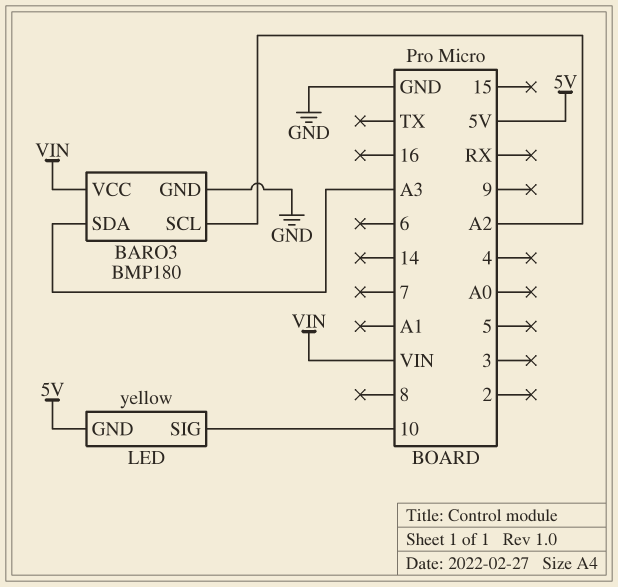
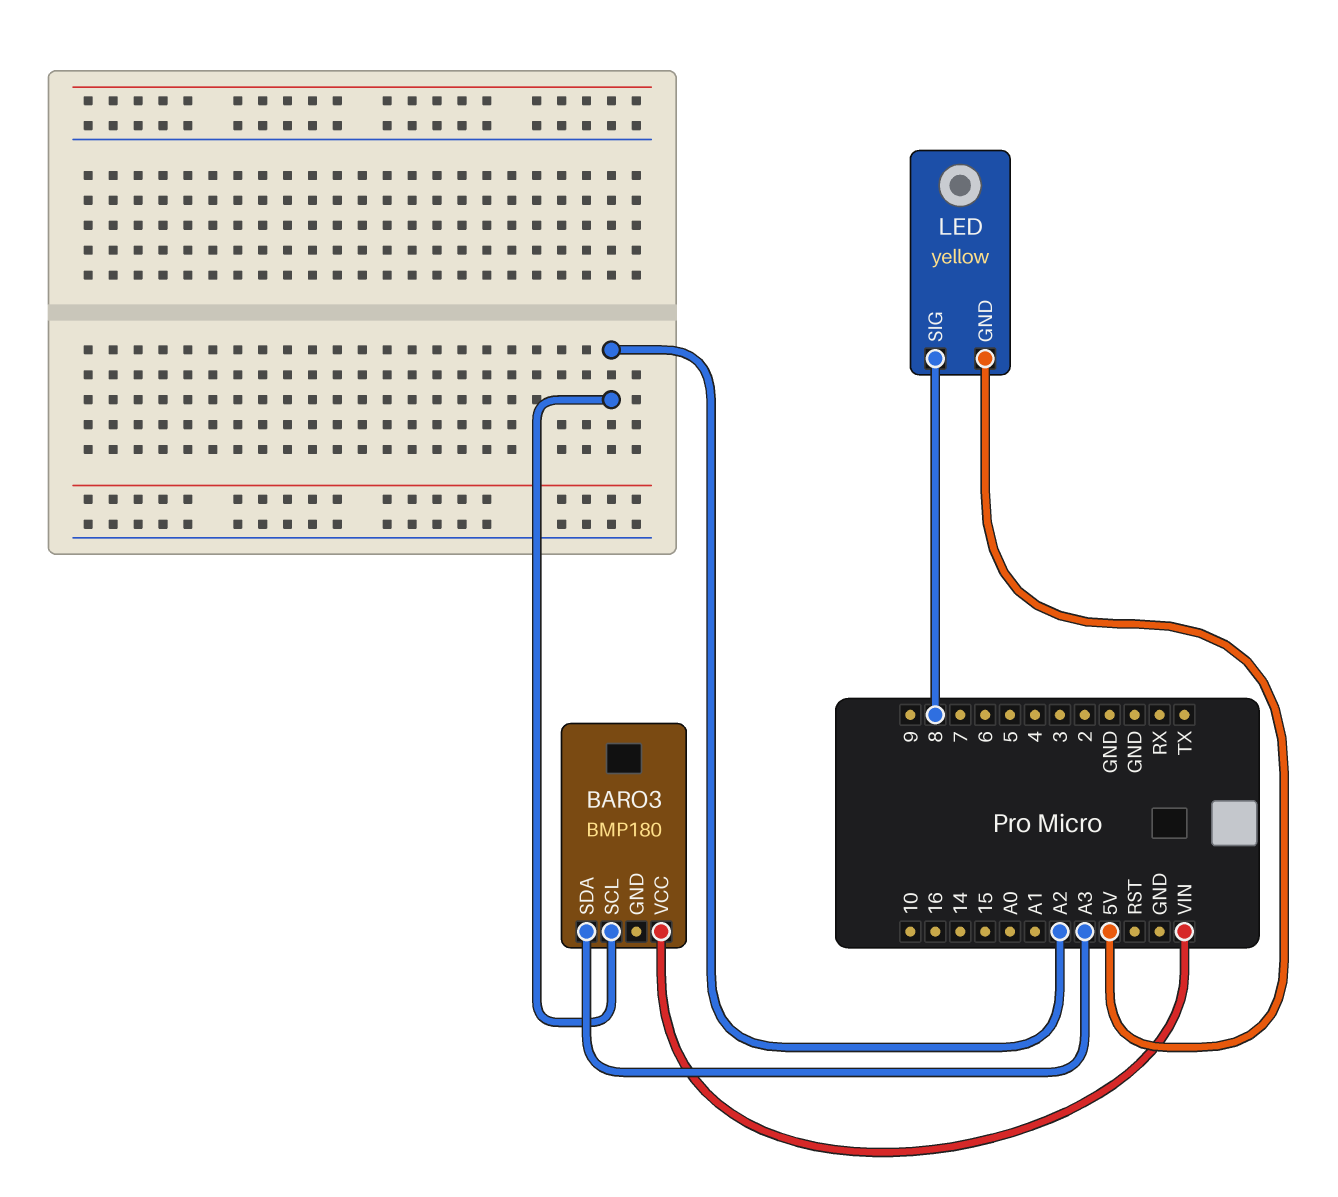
BARO3 pin GND: GND -> none
LED pin SIG: 10 -> 8

